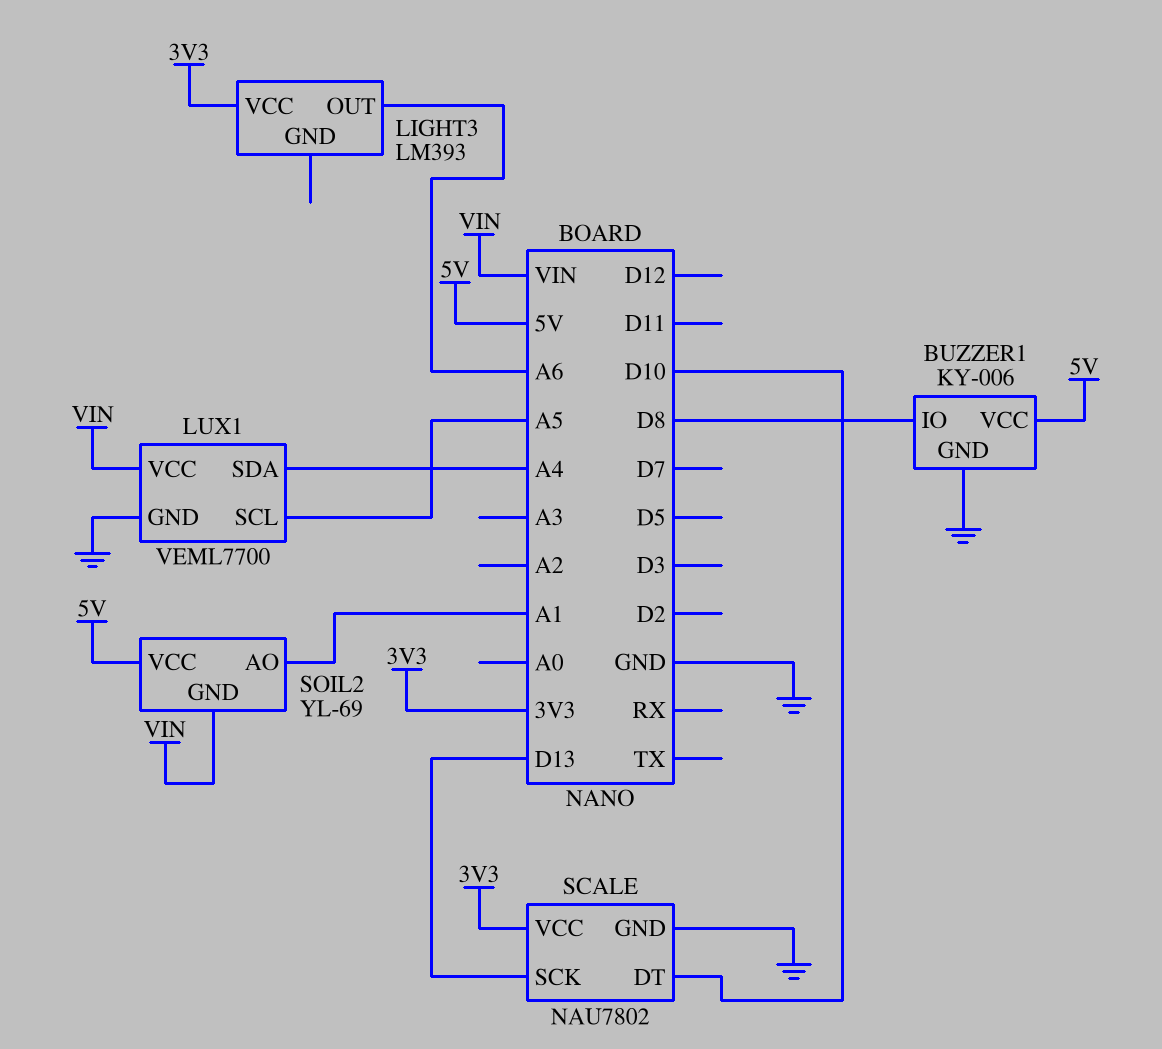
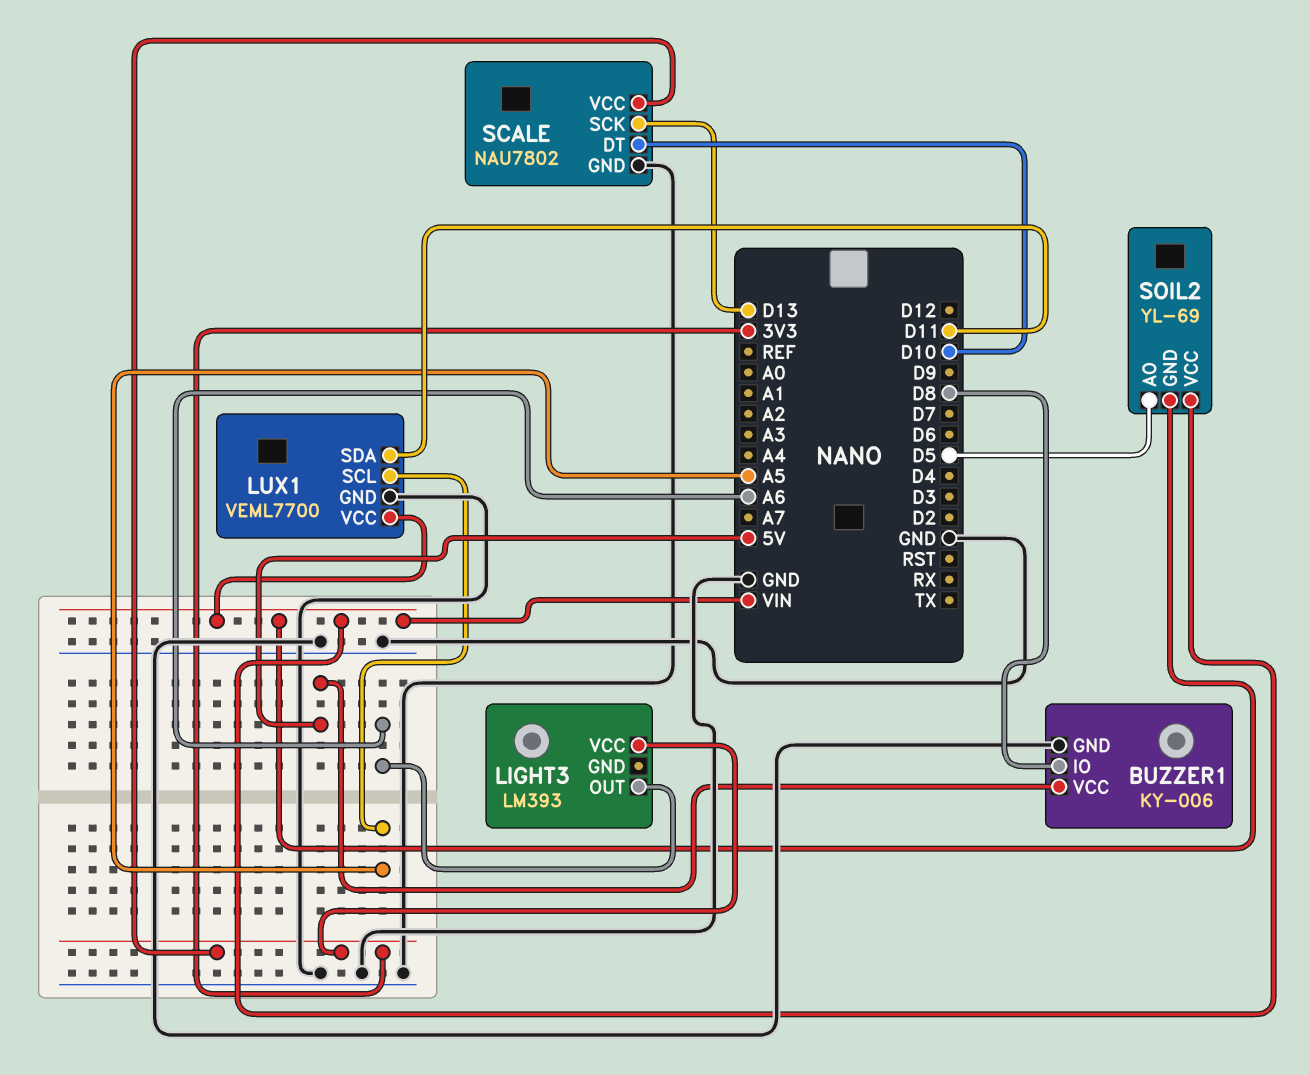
LUX1 pin SDA: A4 -> D11
SOIL2 pin AO: A1 -> D5
SOIL2 pin VCC: 5V -> VIN

